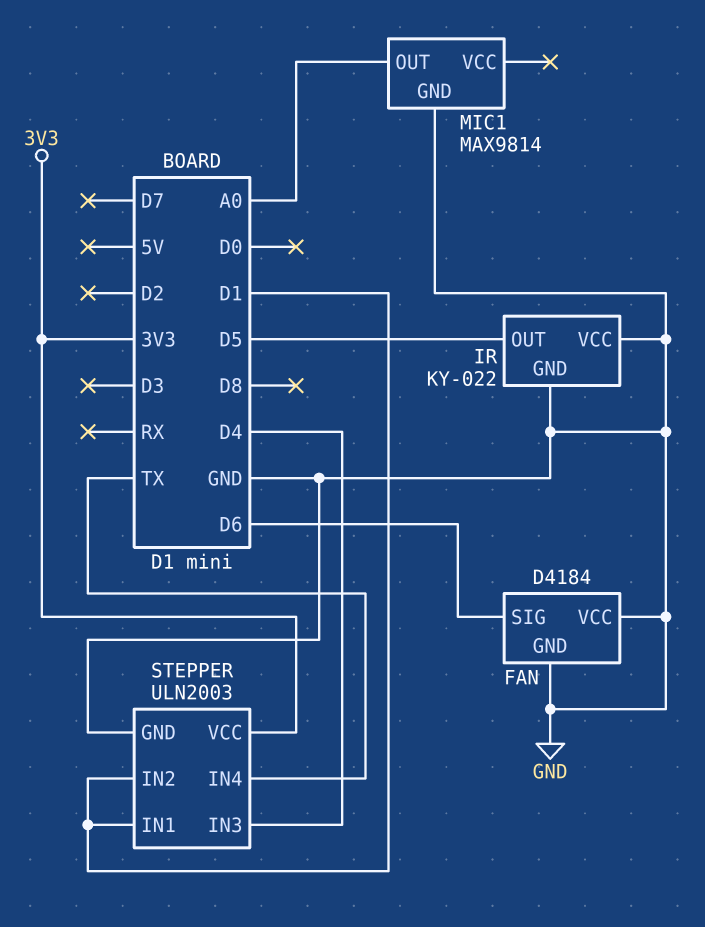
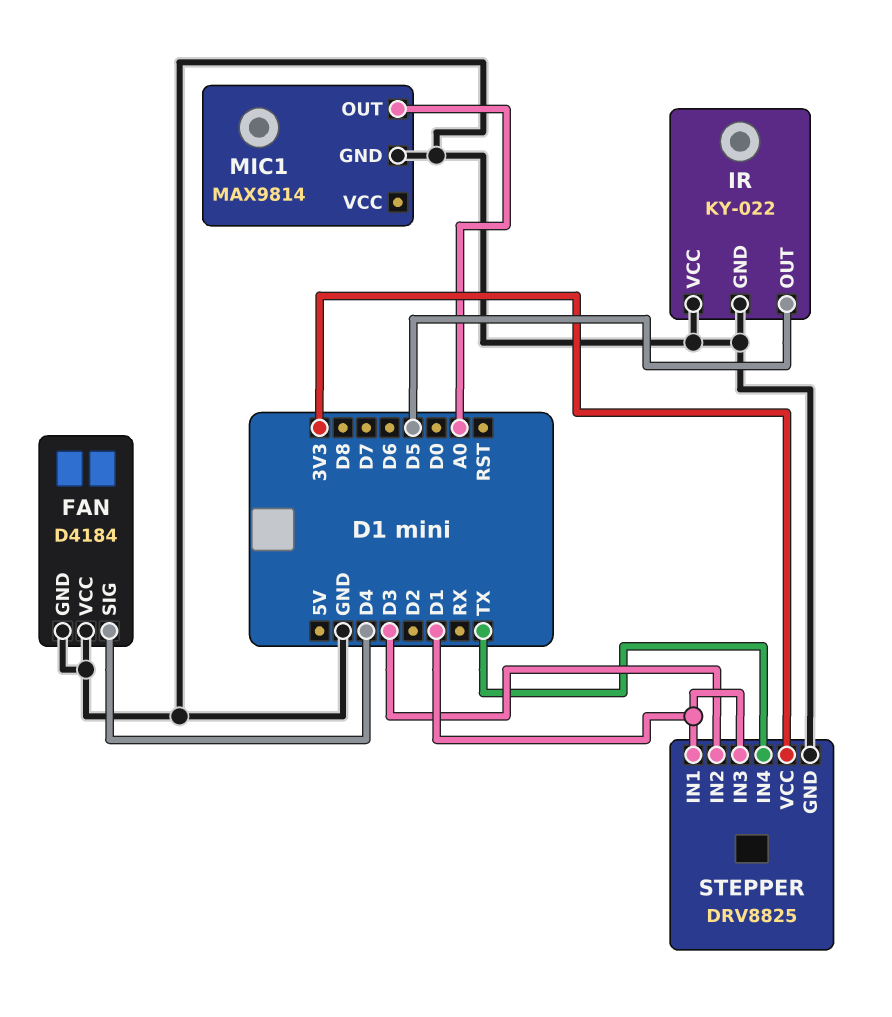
FAN pin SIG: D6 -> D4
STEPPER: ULN2003 -> DRV8825
STEPPER pin IN2: D1 -> D3
STEPPER pin IN3: D4 -> D1

